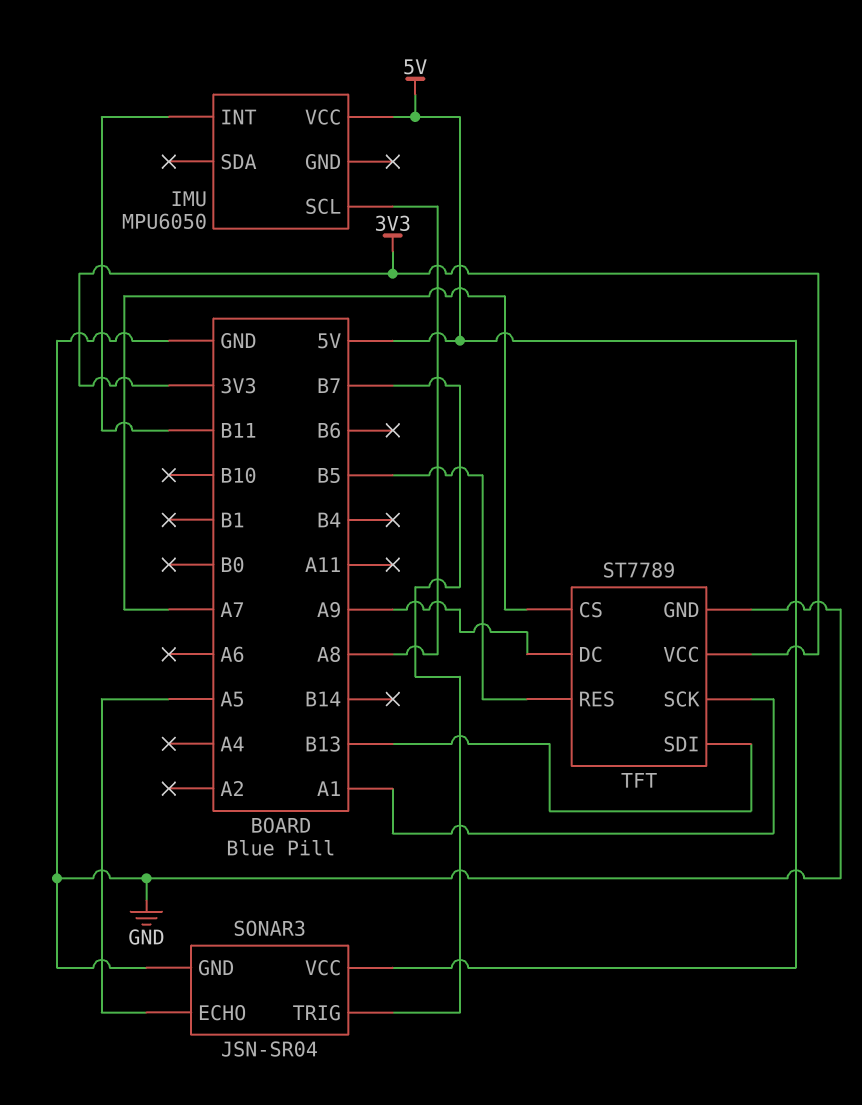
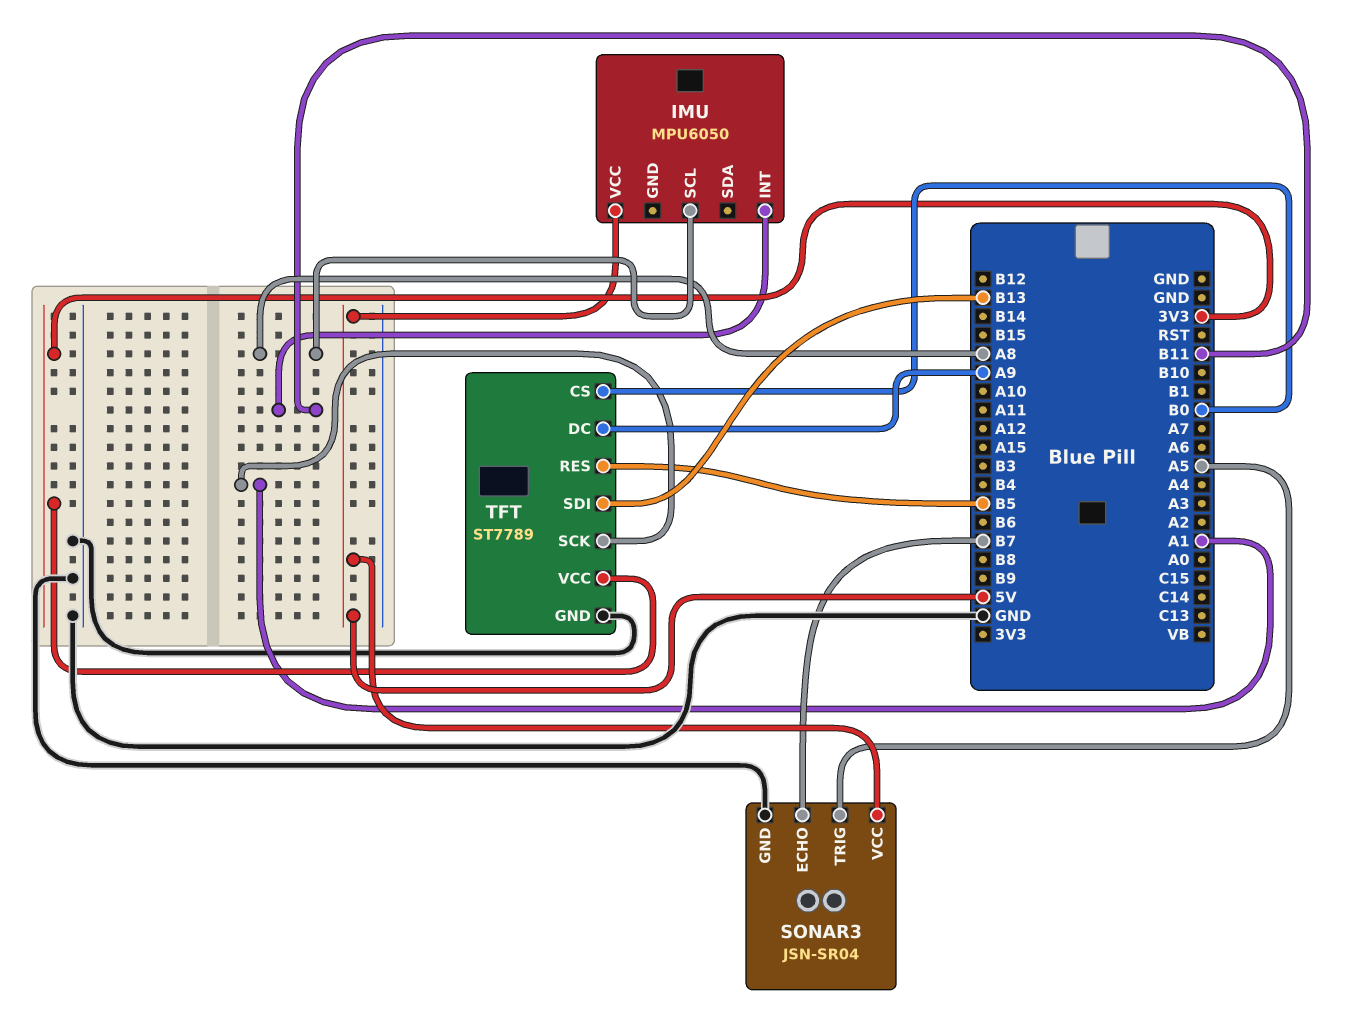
SONAR3 pin ECHO: A5 -> B7
SONAR3 pin TRIG: B7 -> A5
TFT pin CS: A7 -> B0

